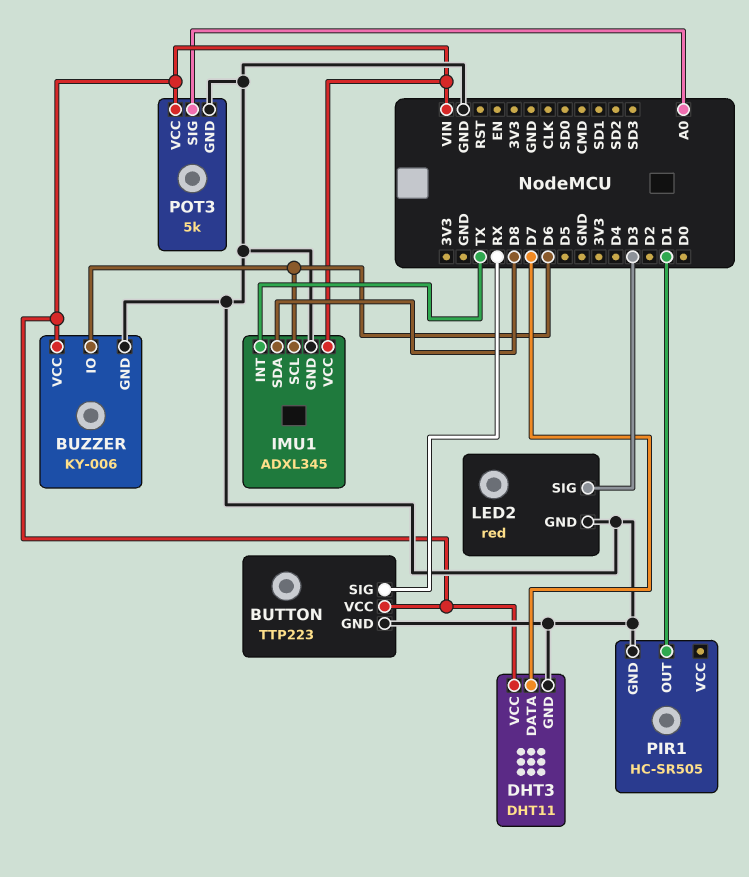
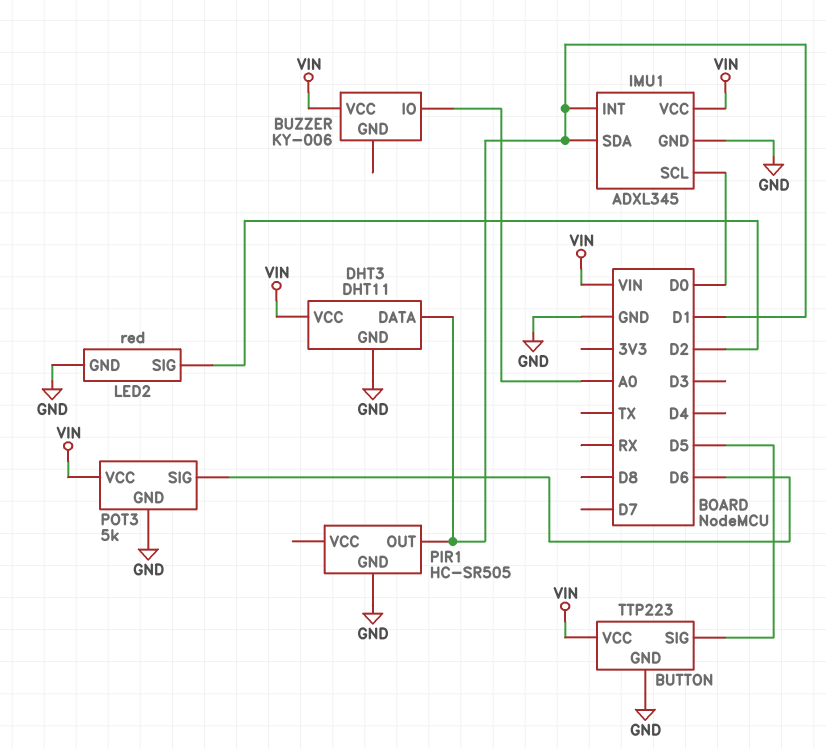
BUTTON pin SIG: RX -> D5
BUZZER pin GND: GND -> none
BUZZER pin IO: D6 -> A0
DHT3 pin DATA: D7 -> D1
IMU1 pin INT: TX -> D1
IMU1 pin SCL: D6 -> D0
IMU1 pin SDA: D8 -> D1
LED2 pin SIG: D3 -> D2
POT3 pin SIG: A0 -> D6

